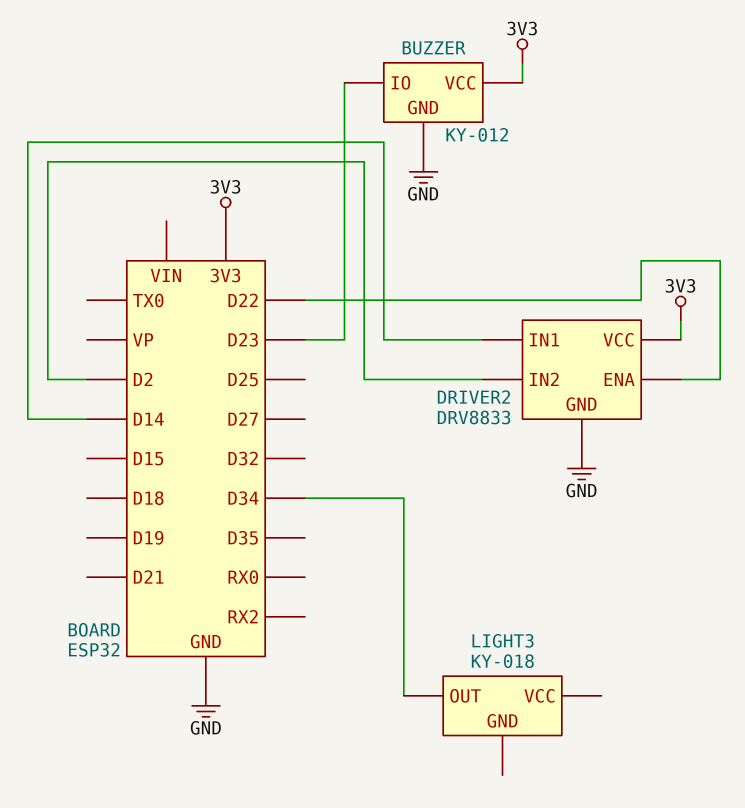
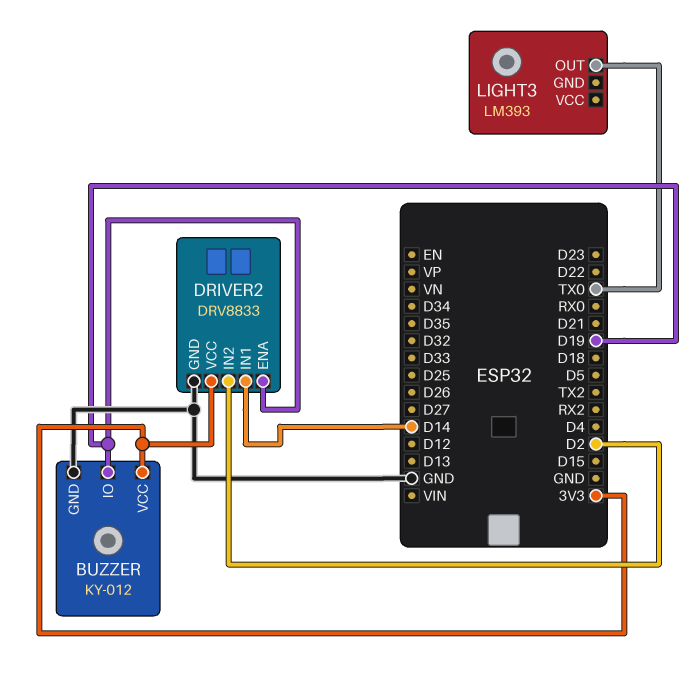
BUZZER pin IO: D23 -> D19
DRIVER2 pin ENA: D22 -> D19
LIGHT3: KY-018 -> LM393
LIGHT3 pin OUT: D34 -> TX0

